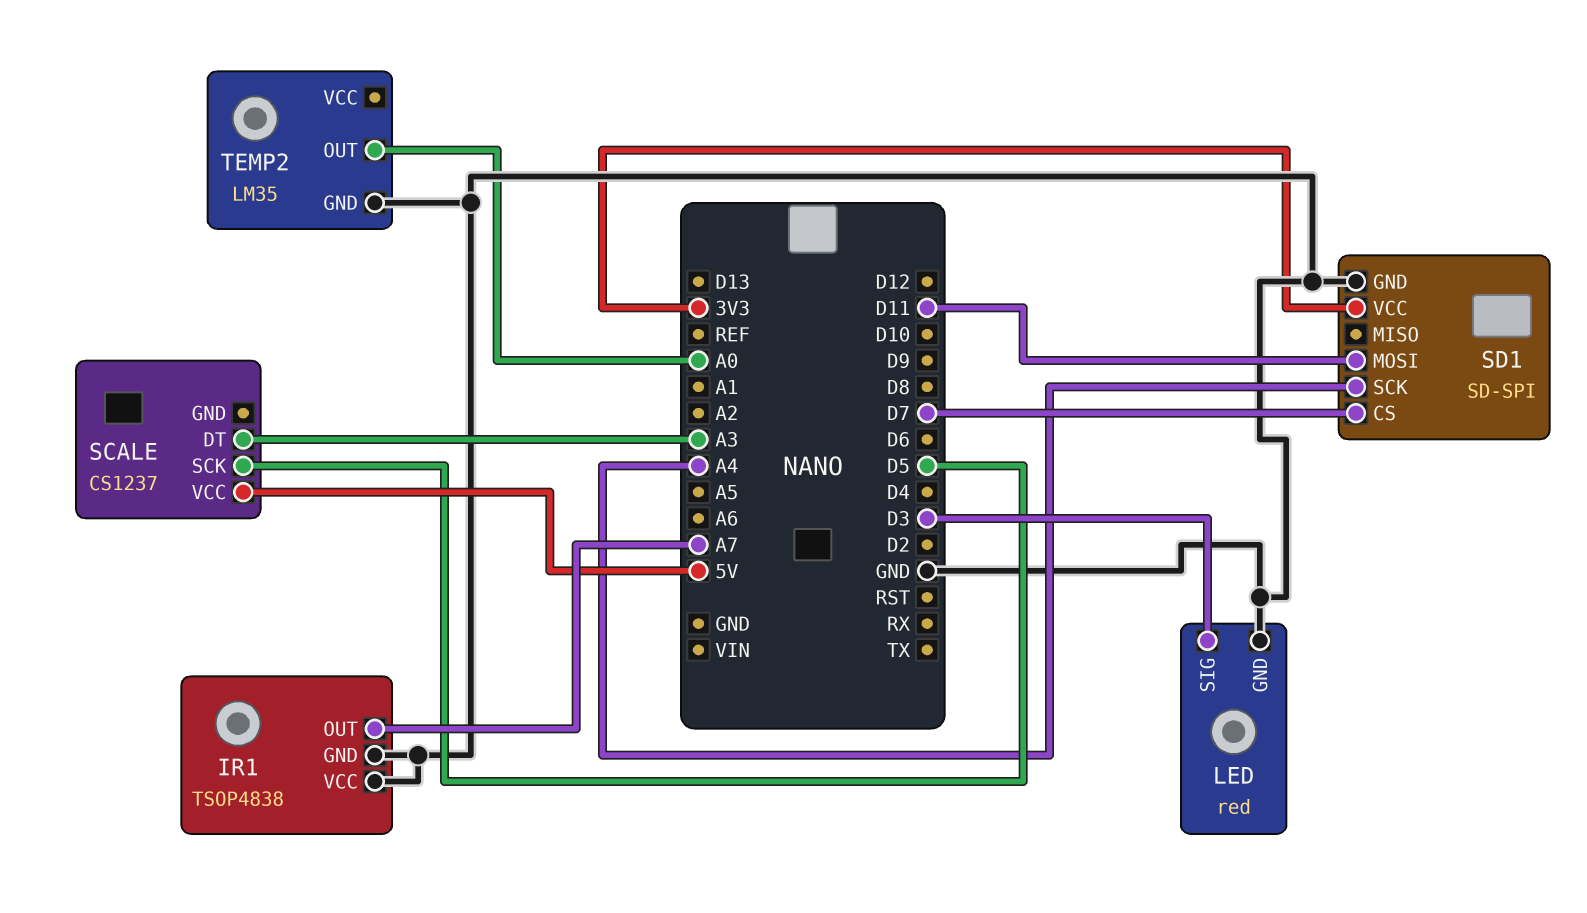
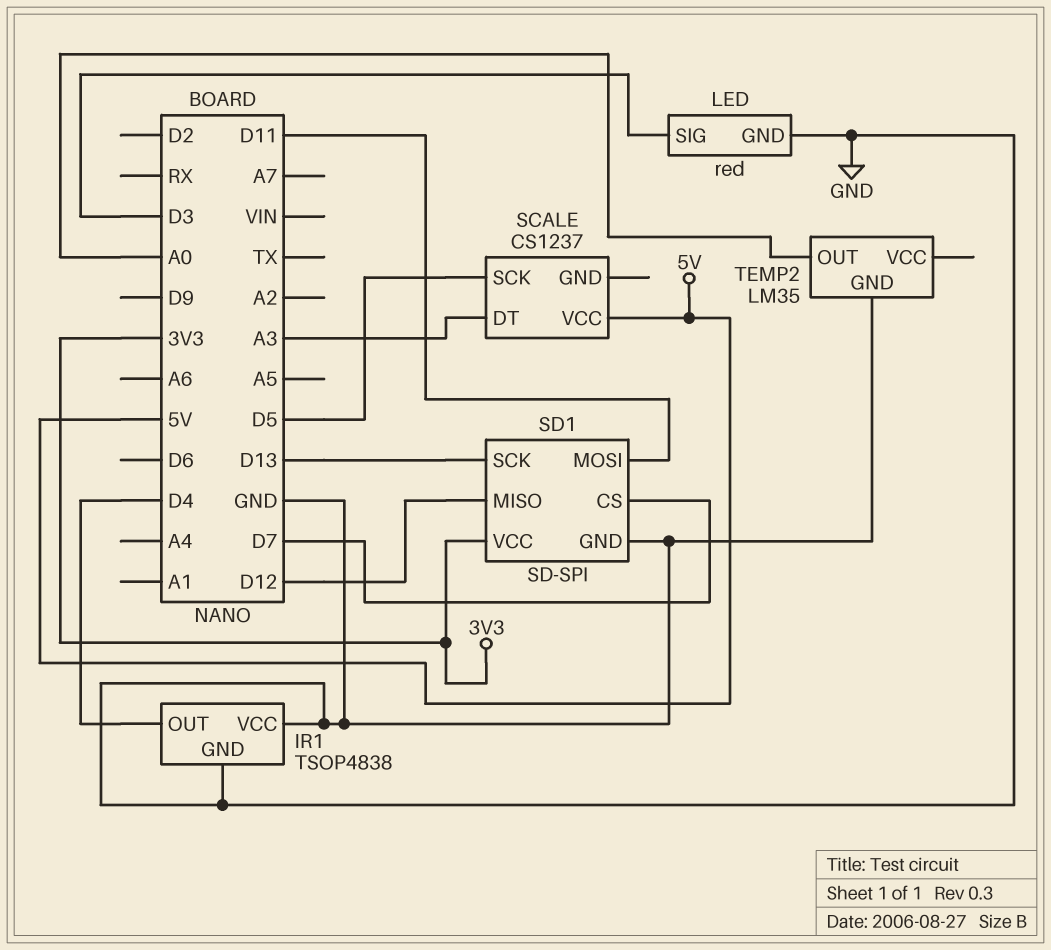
IR1 pin OUT: A7 -> D4
SD1 pin MISO: none -> D12
SD1 pin SCK: A4 -> D13

